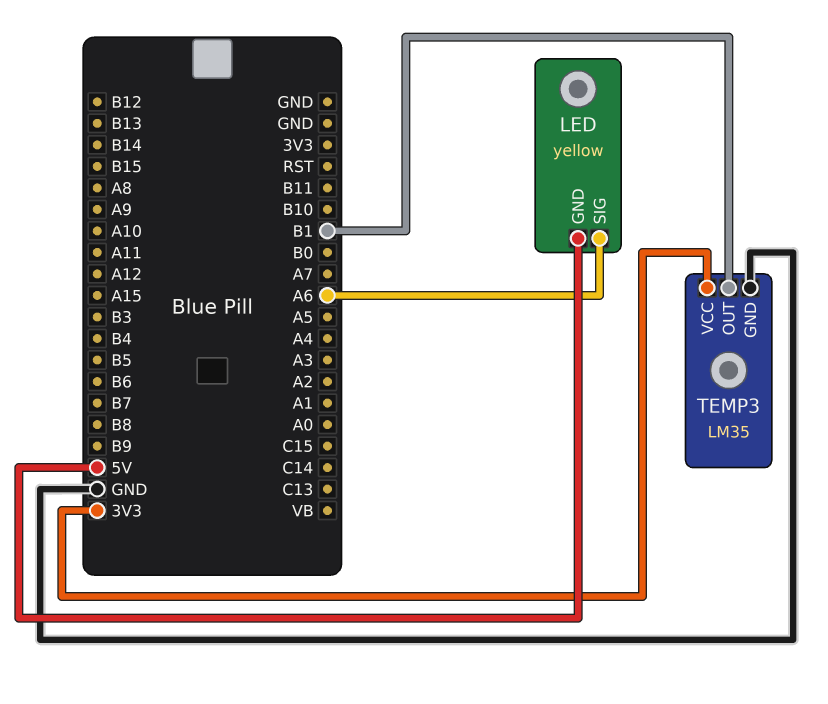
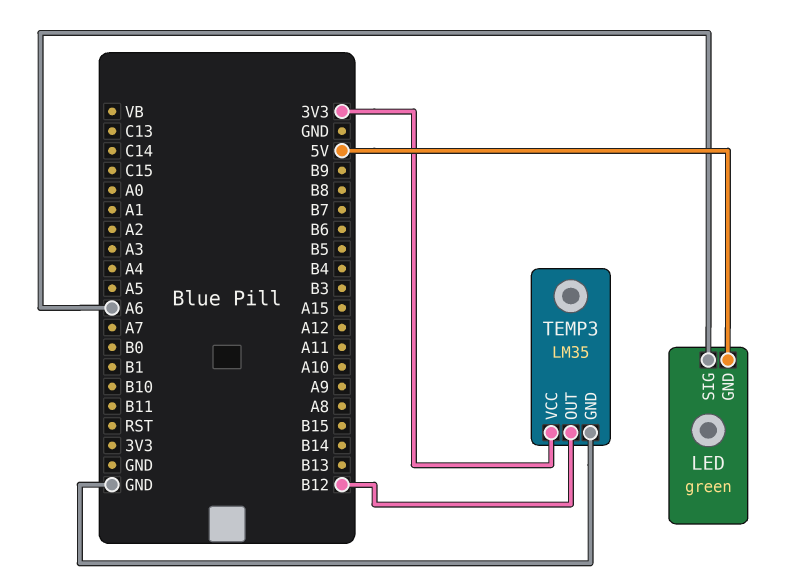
LED: yellow -> green
TEMP3 pin OUT: B1 -> B12

